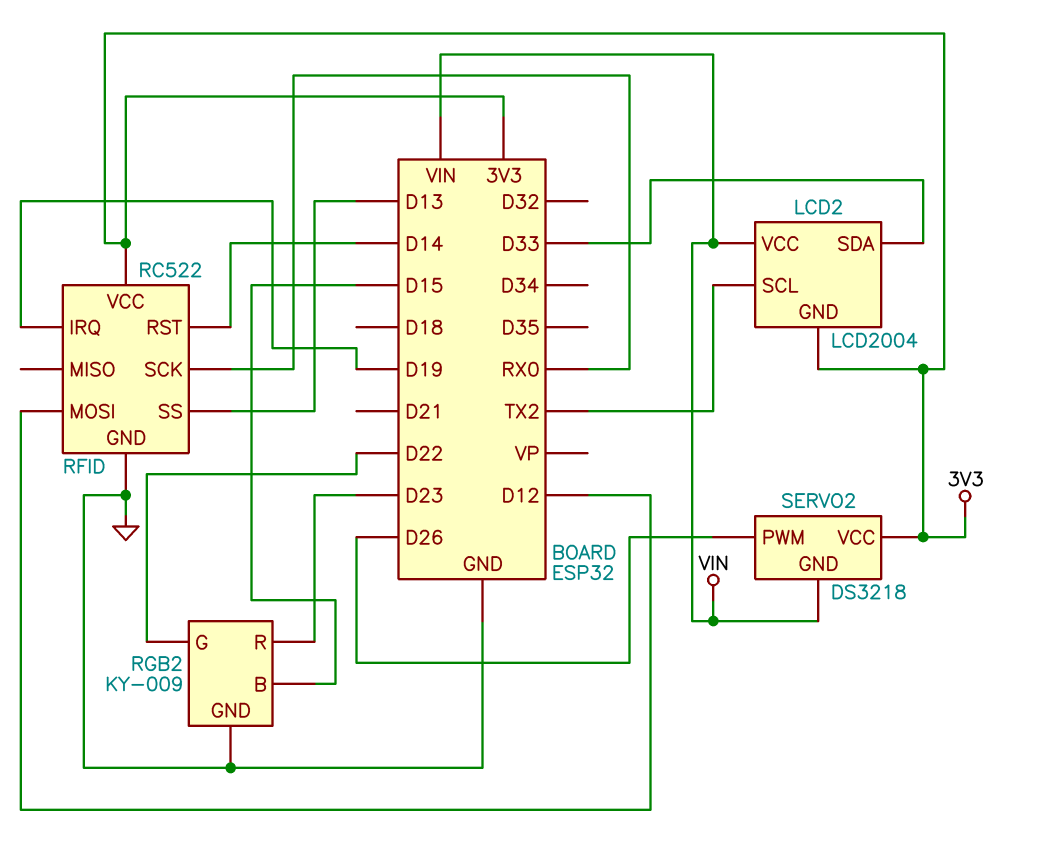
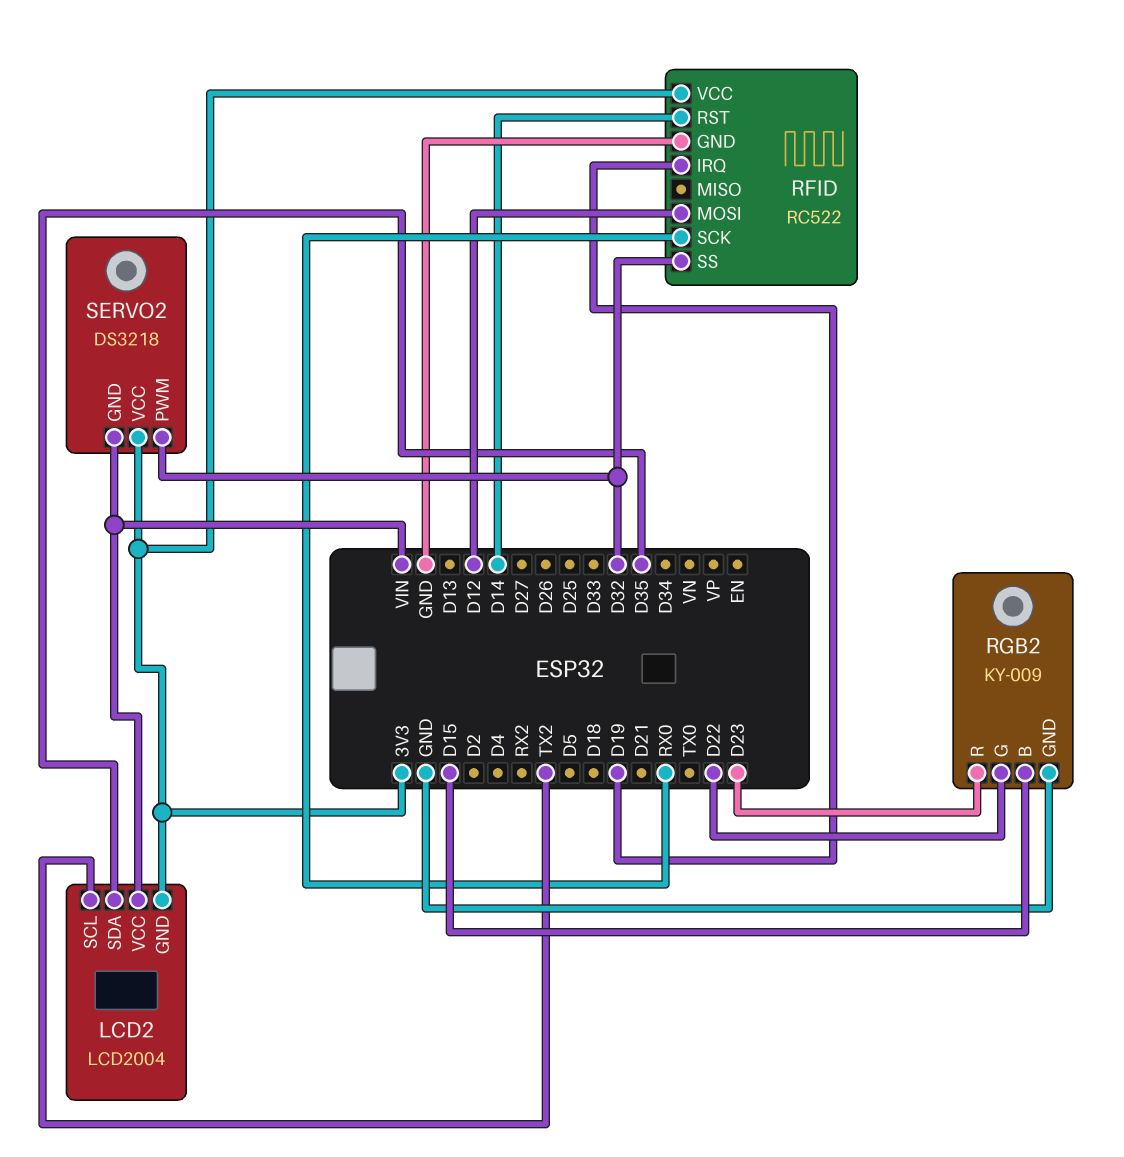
LCD2 pin SDA: D33 -> D35
RFID pin SS: D13 -> D32
SERVO2 pin PWM: D26 -> D32

